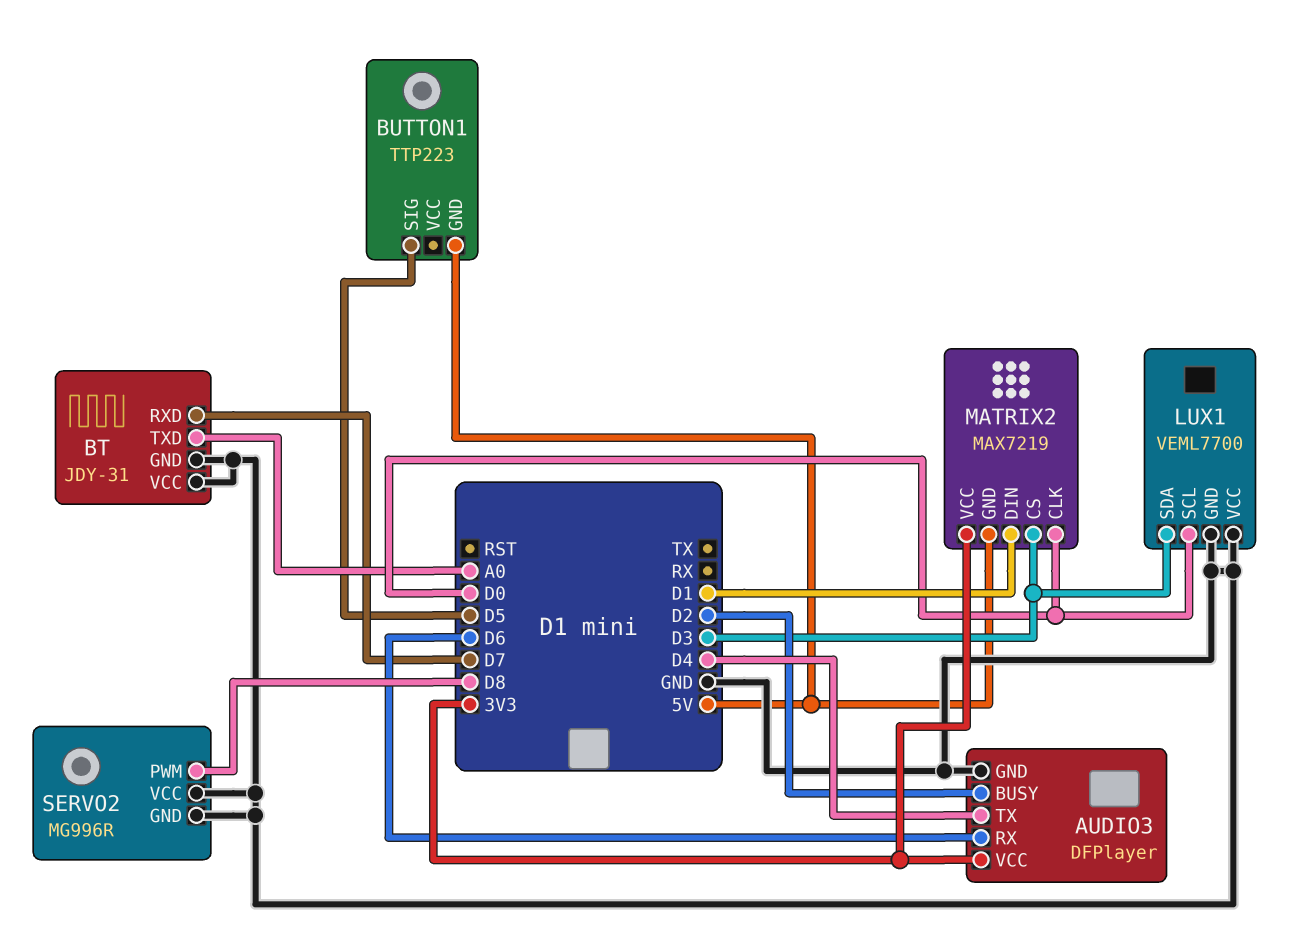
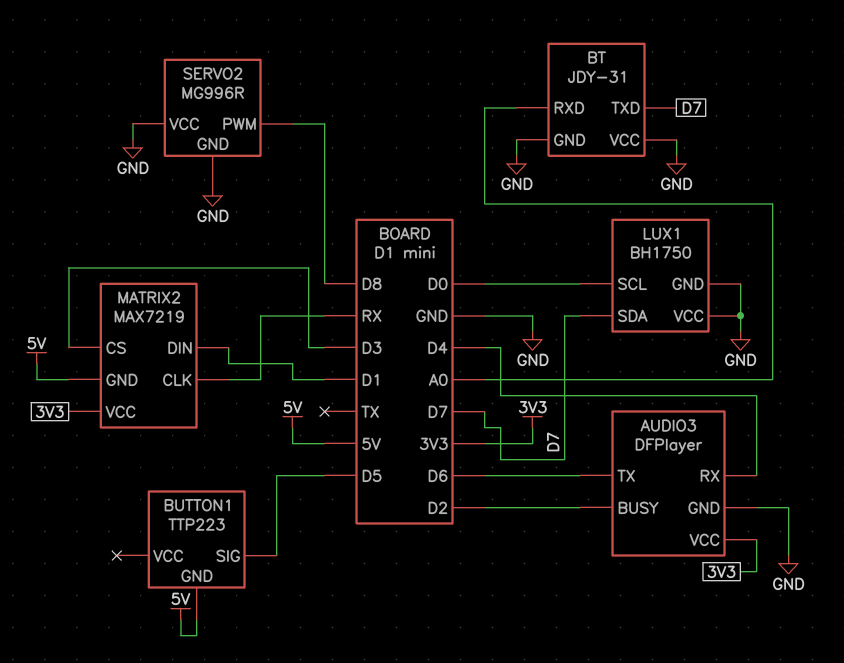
AUDIO3 pin RX: D6 -> D4
AUDIO3 pin TX: D4 -> D6
BT pin RXD: D7 -> A0
BT pin TXD: A0 -> D7
LUX1: VEML7700 -> BH1750
LUX1 pin SDA: D3 -> D7
MATRIX2 pin CLK: D0 -> RX

